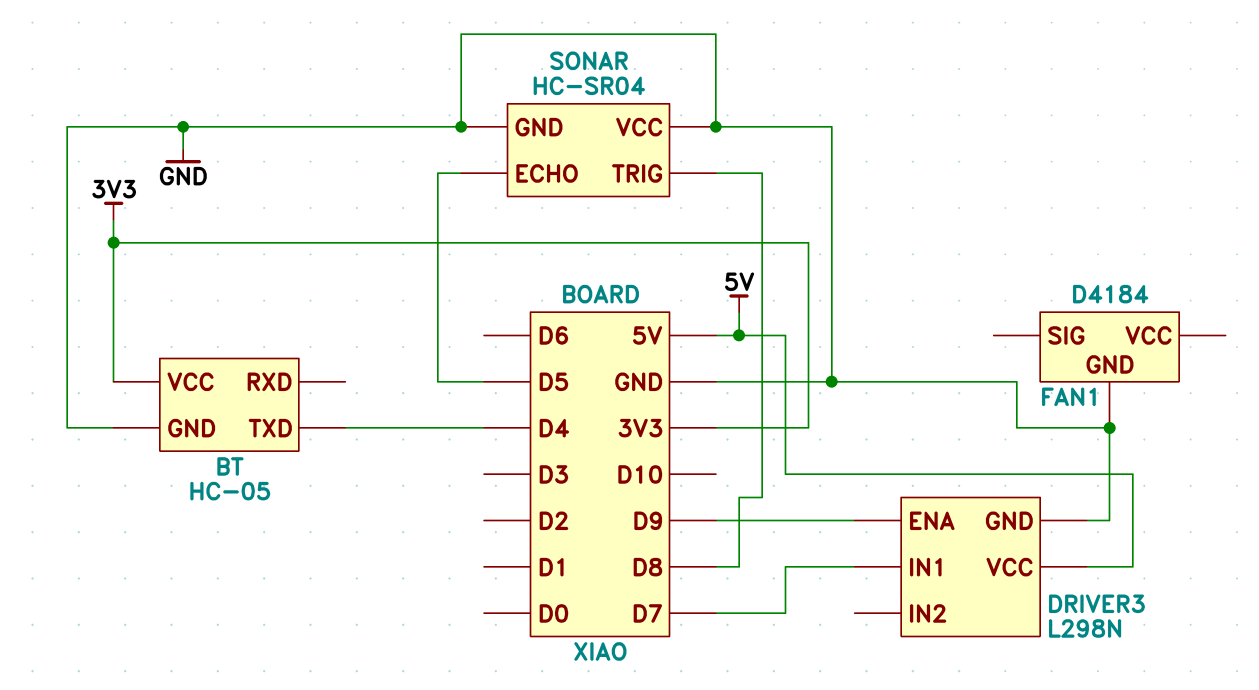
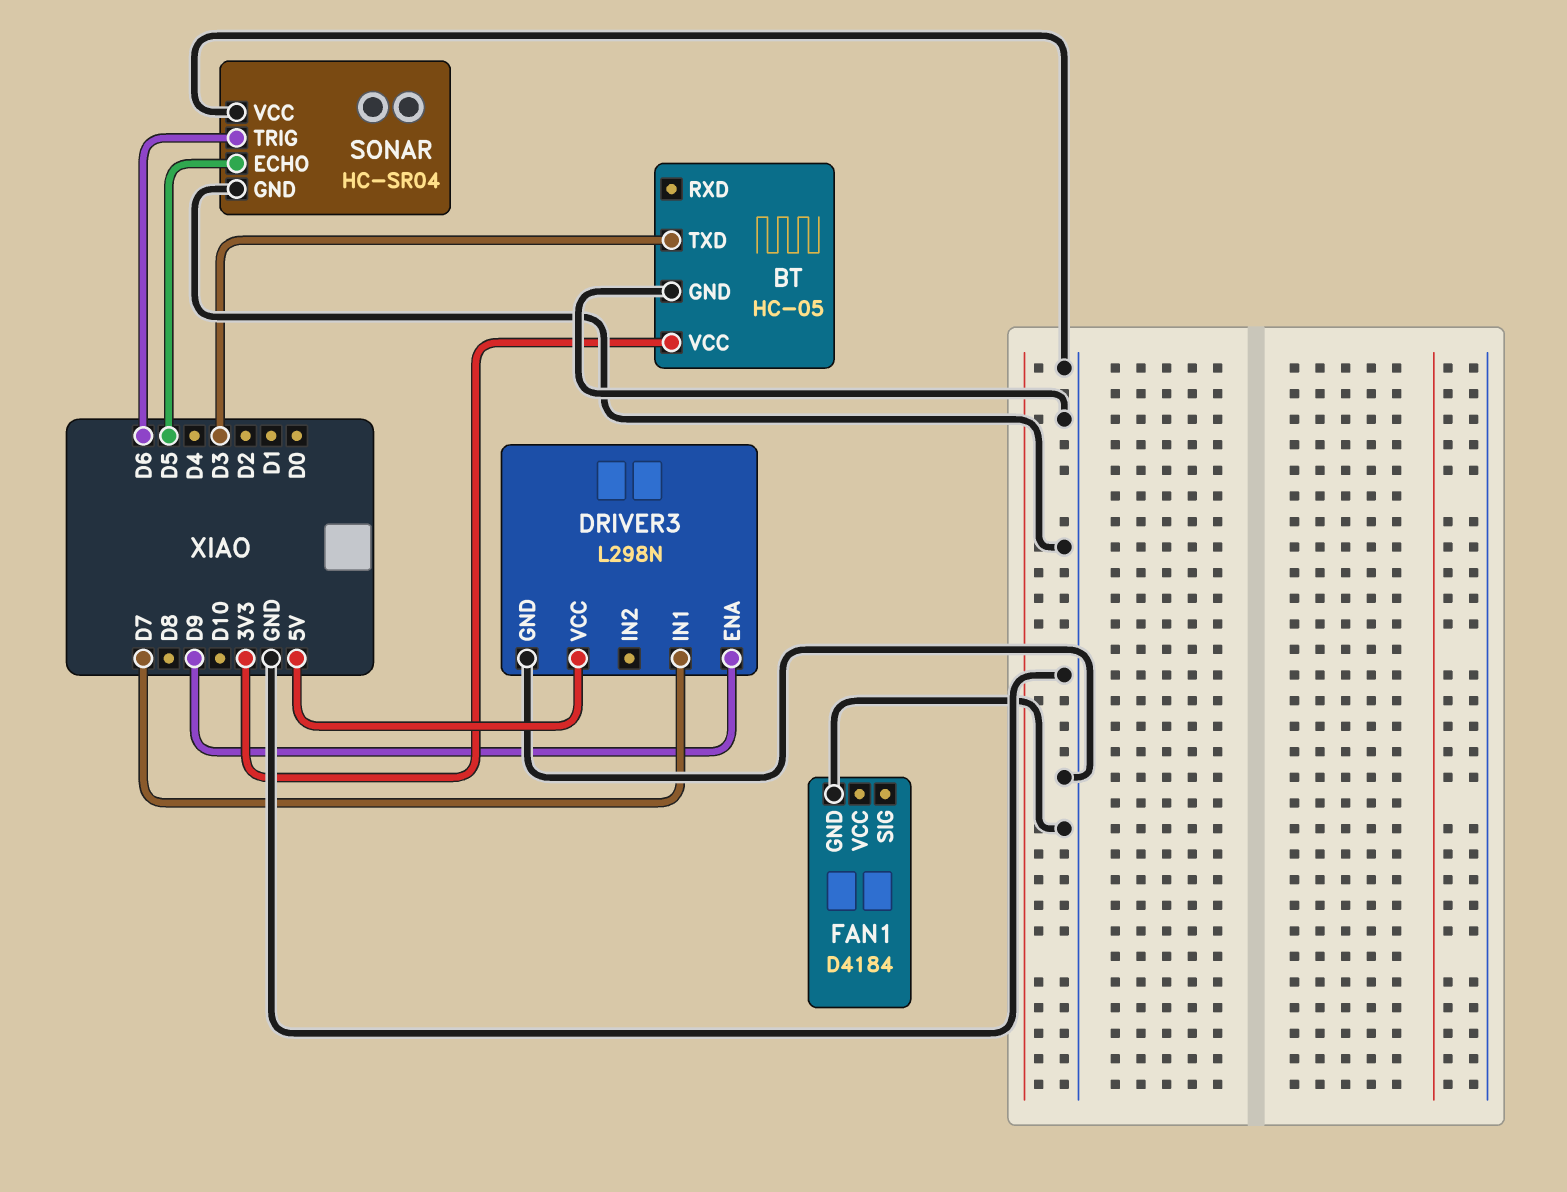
BT pin TXD: D4 -> D3
SONAR pin TRIG: D8 -> D6

